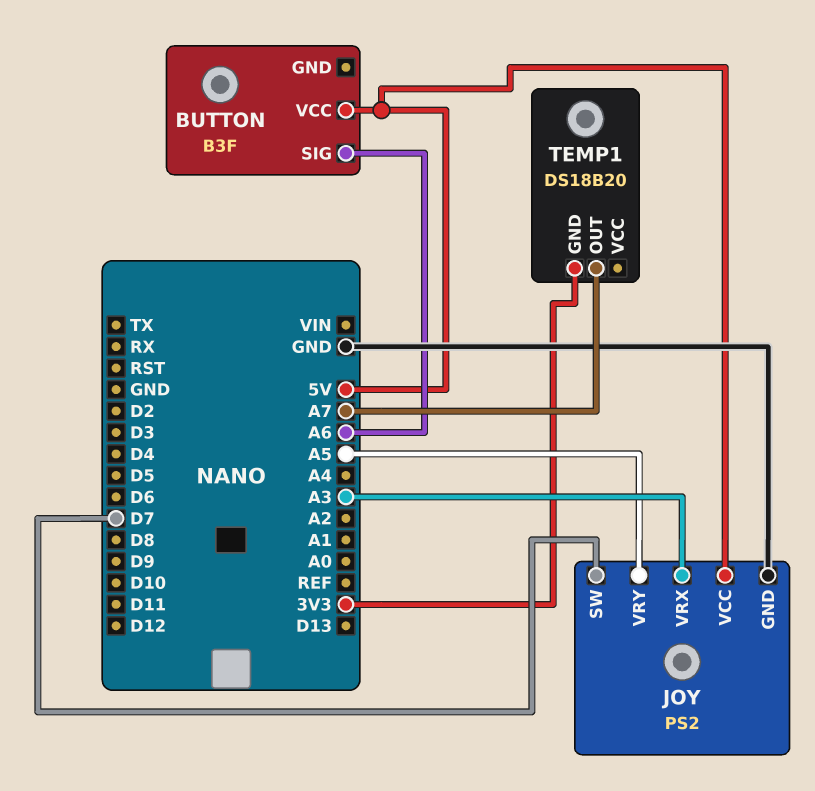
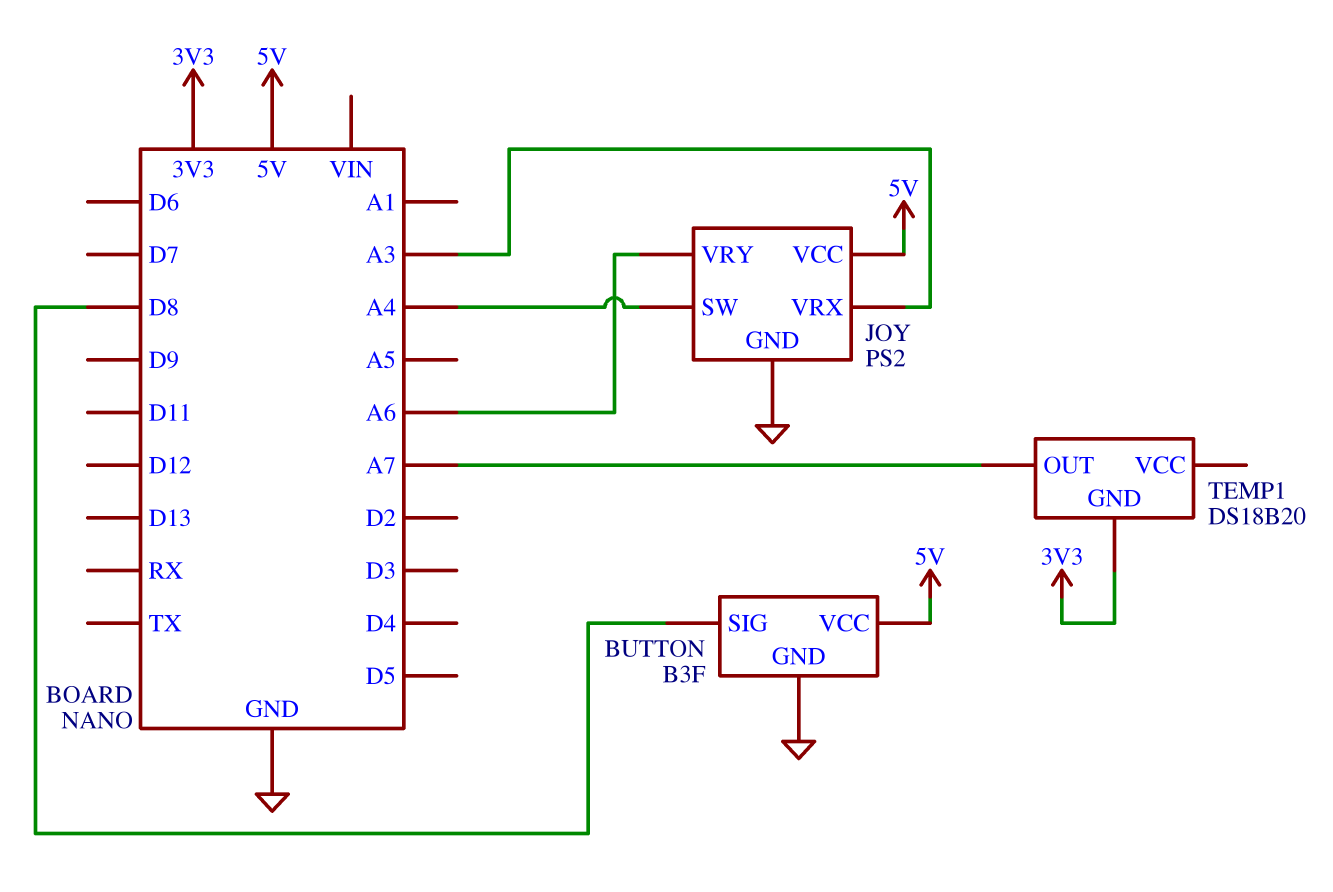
BUTTON pin GND: none -> GND
BUTTON pin SIG: A6 -> D8
JOY pin SW: D7 -> A4
JOY pin VRY: A5 -> A6

